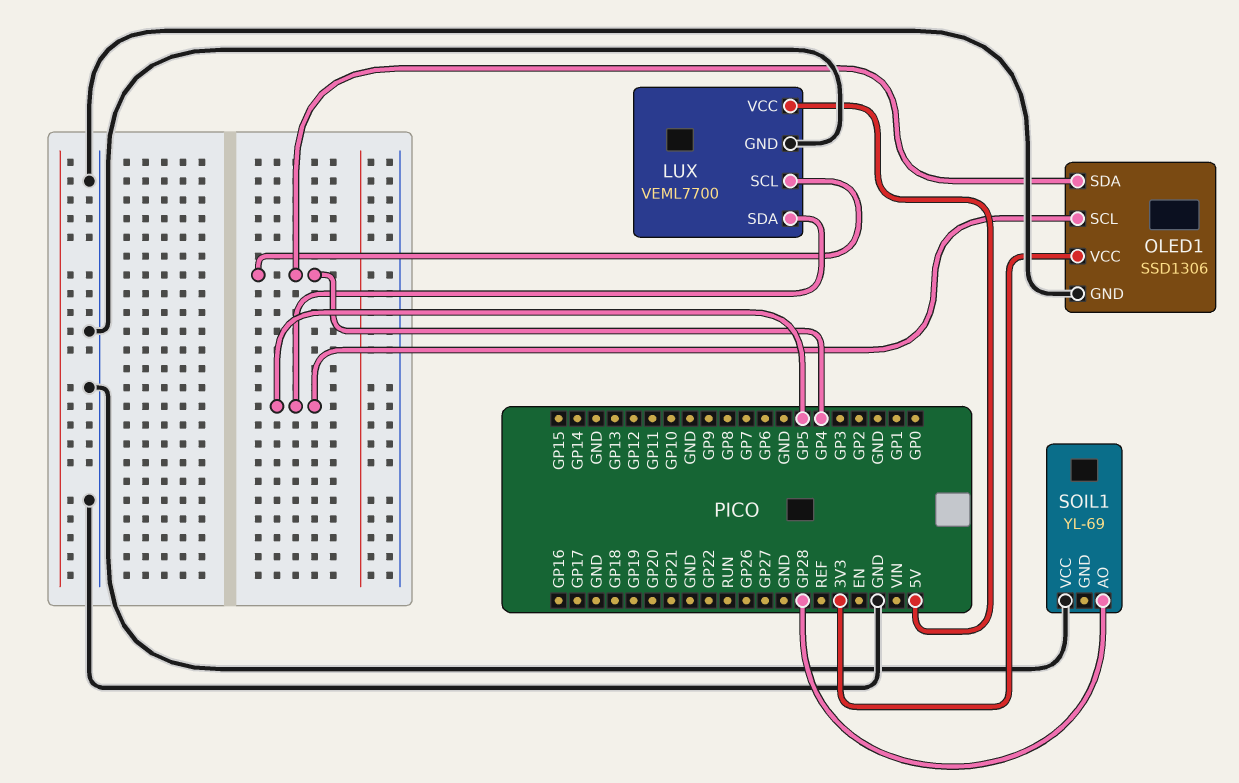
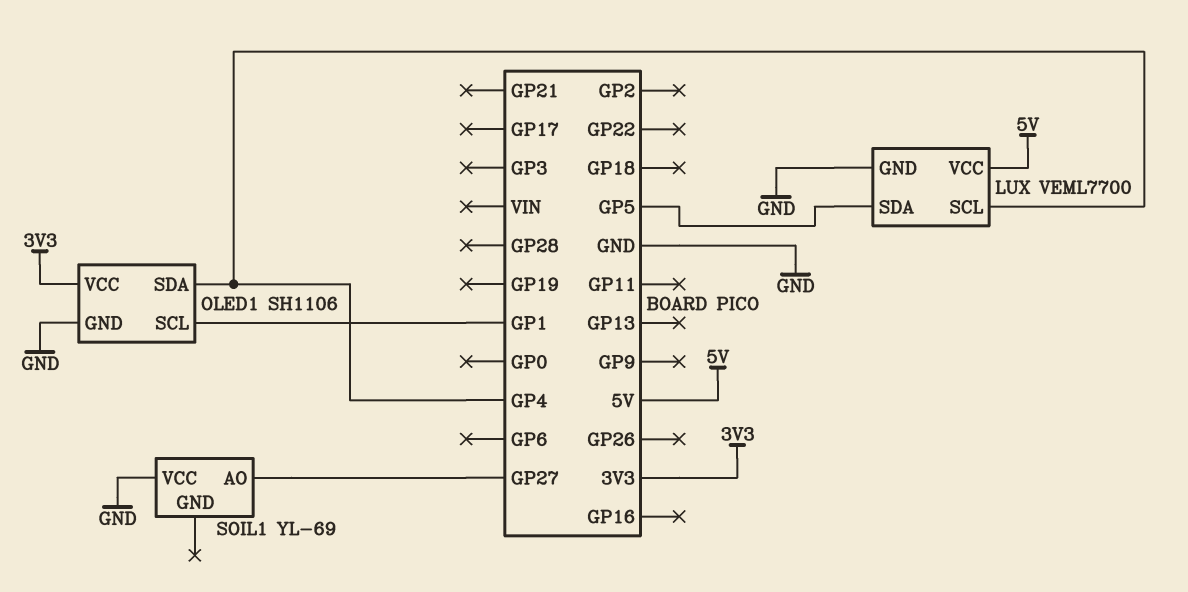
OLED1: SSD1306 -> SH1106
OLED1 pin SCL: GP5 -> GP1
SOIL1 pin AO: GP28 -> GP27

